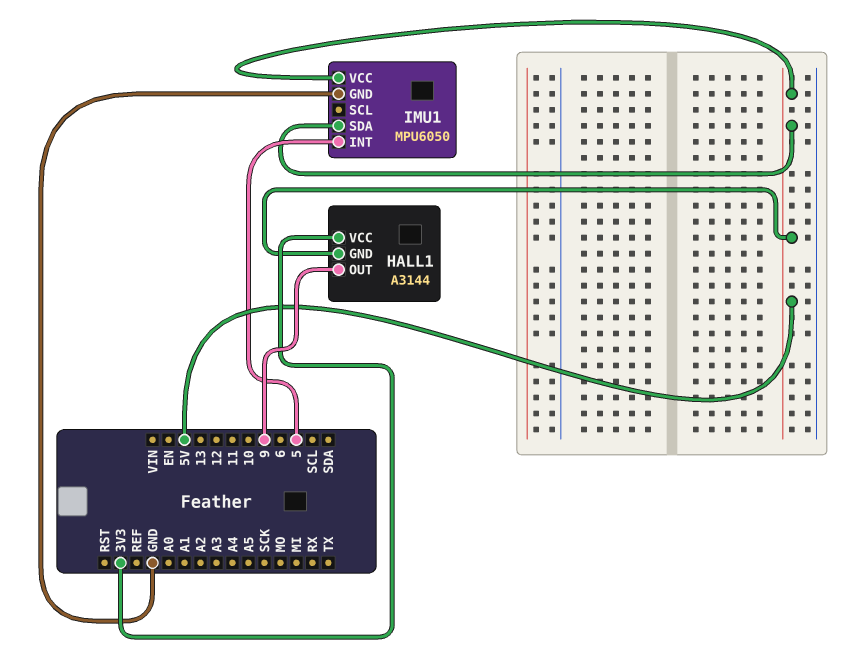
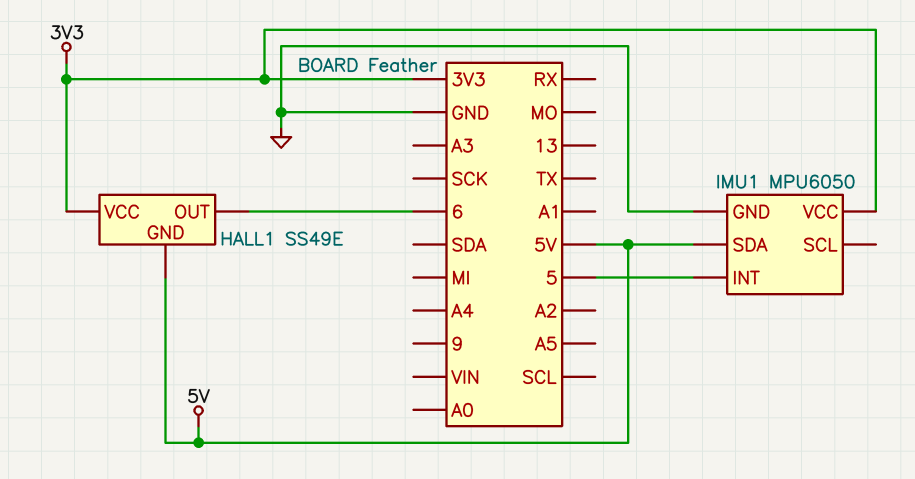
HALL1: A3144 -> SS49E
HALL1 pin OUT: 9 -> 6
IMU1 pin VCC: 5V -> 3V3

